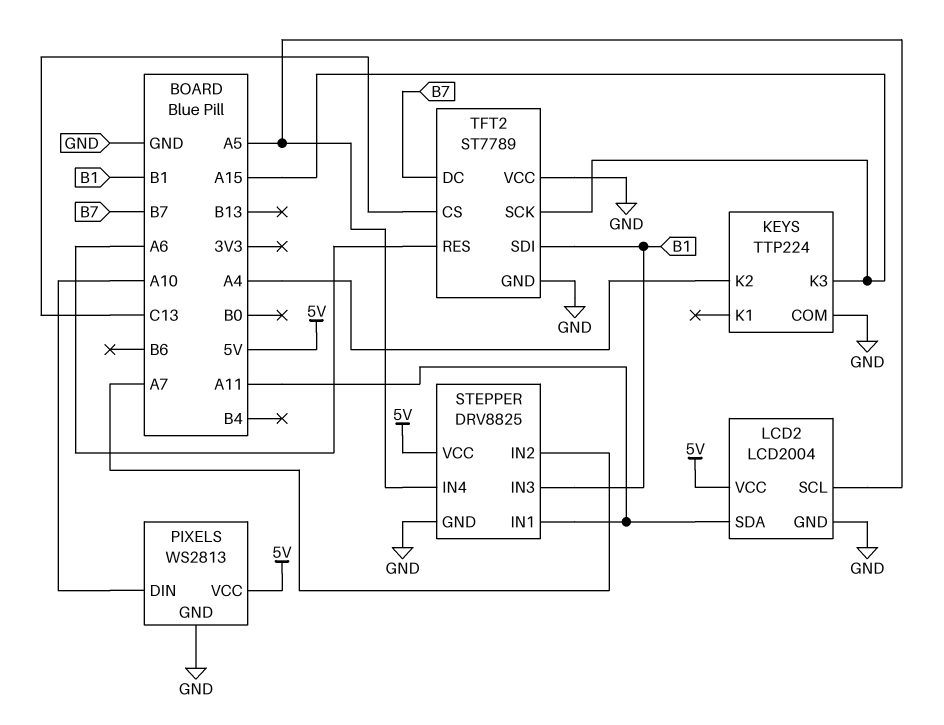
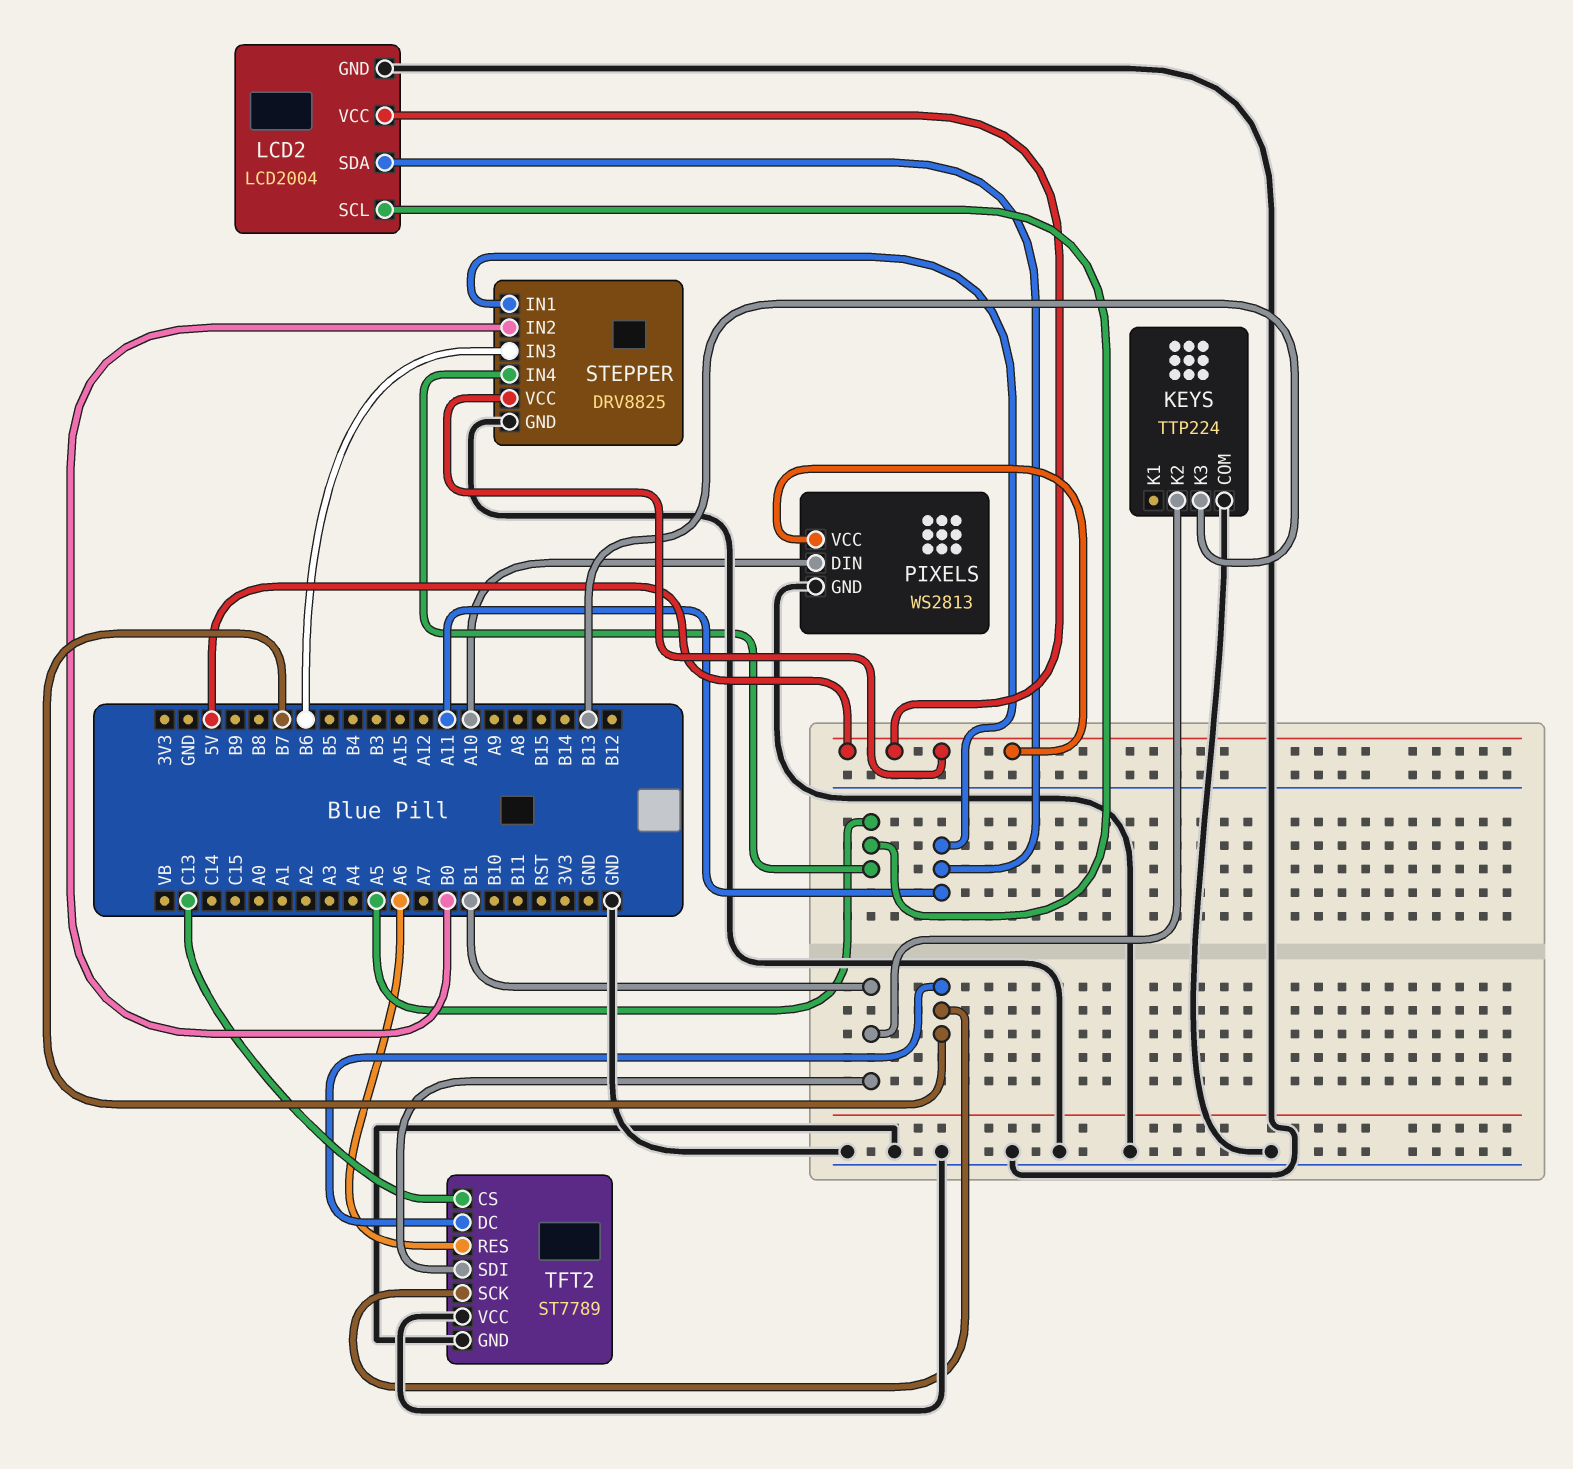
KEYS pin K2: A4 -> B1
KEYS pin K3: A15 -> B13
STEPPER pin IN2: A7 -> B0
STEPPER pin IN3: B1 -> B6
TFT2 pin SCK: A15 -> B7

